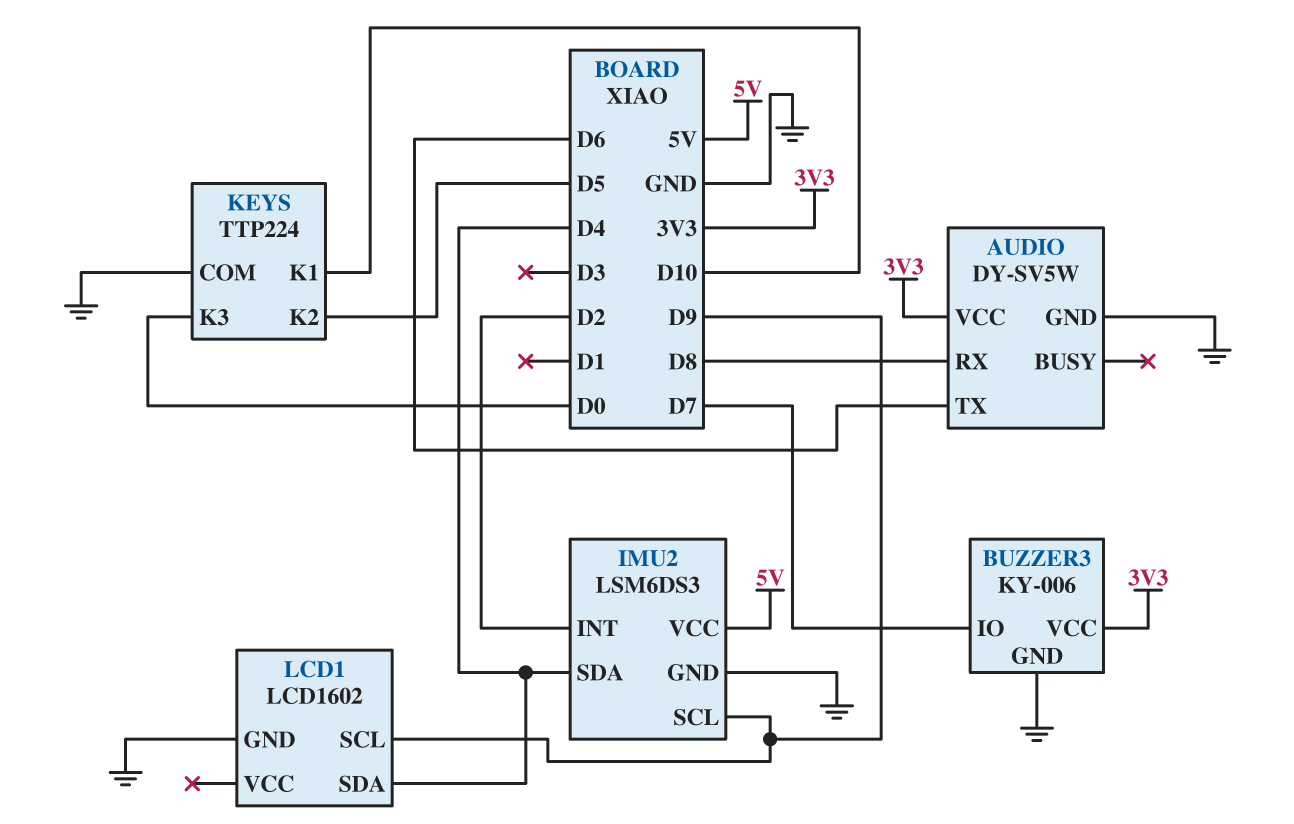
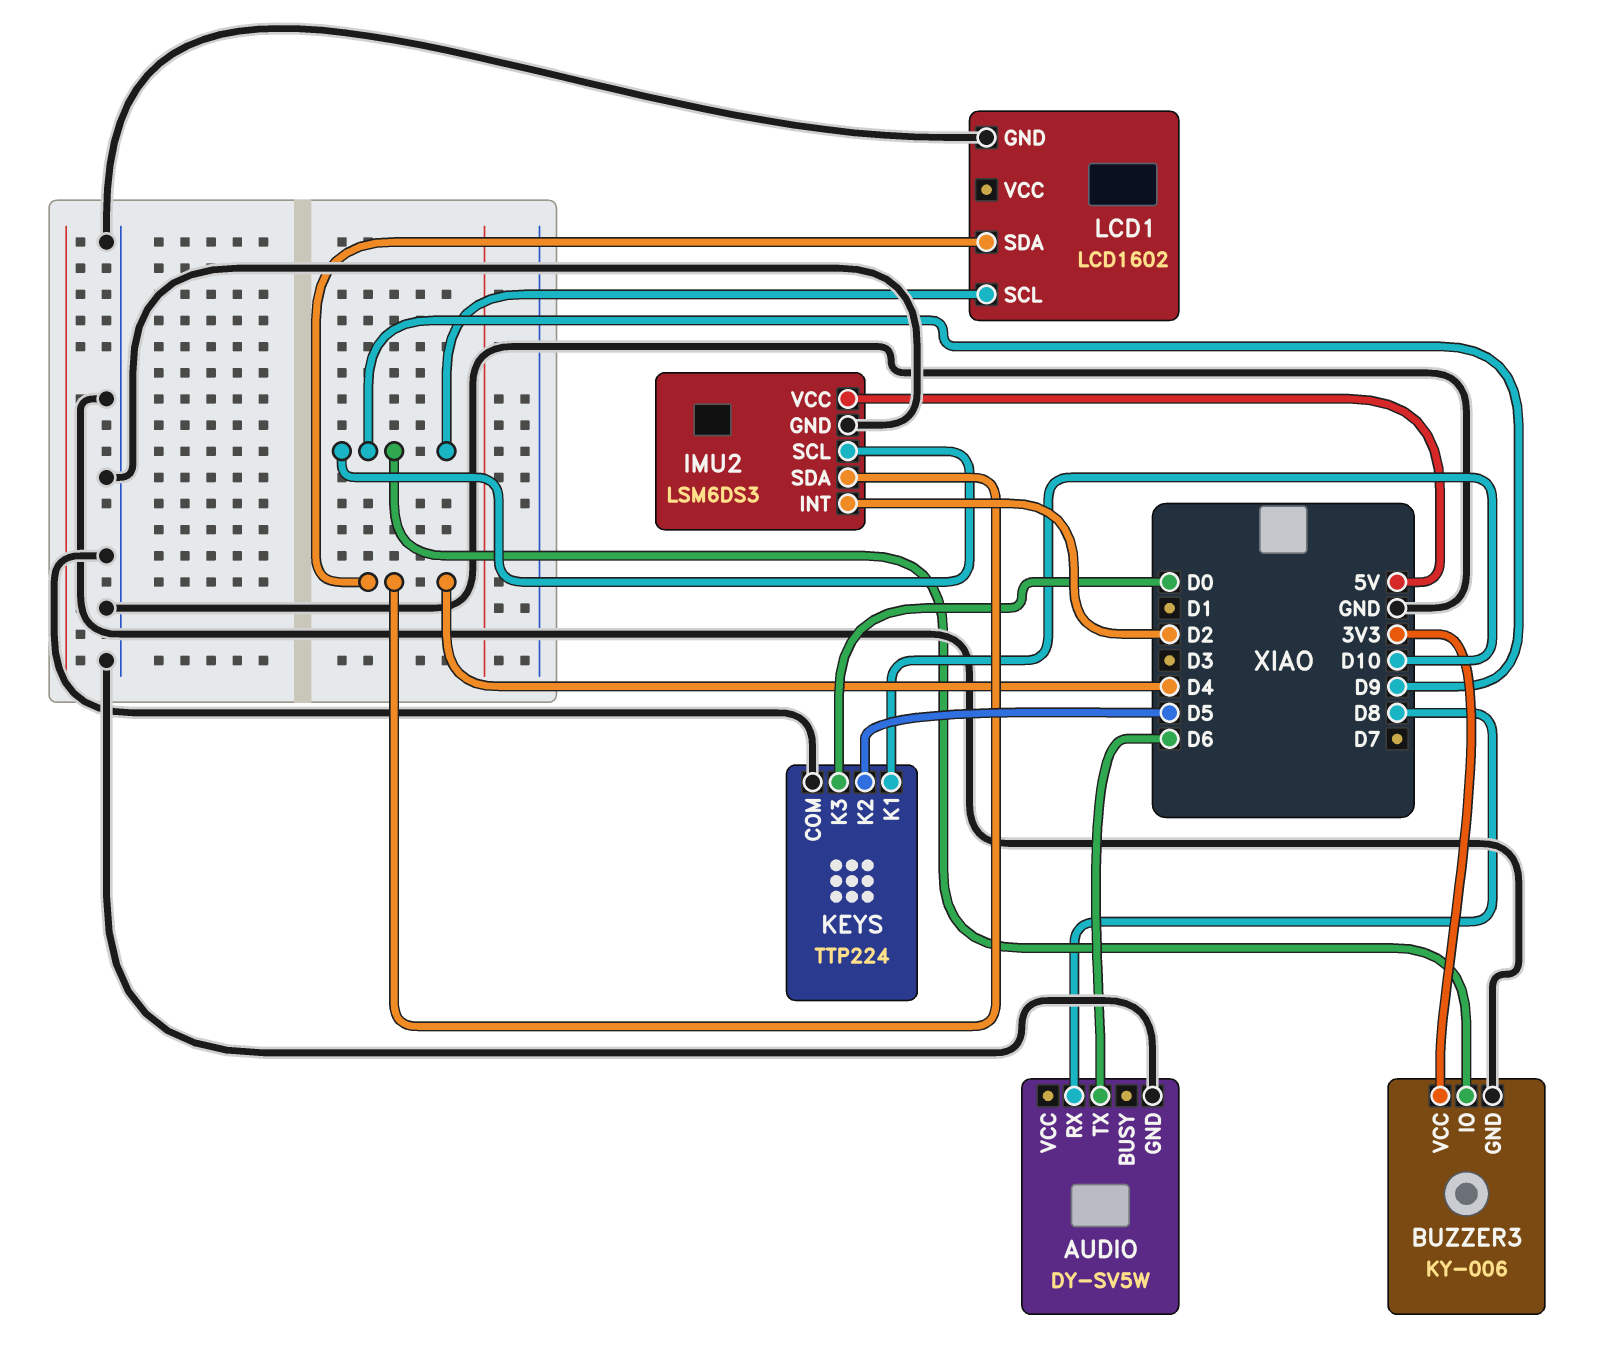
AUDIO pin VCC: 3V3 -> none
BUZZER3 pin IO: D7 -> D9

